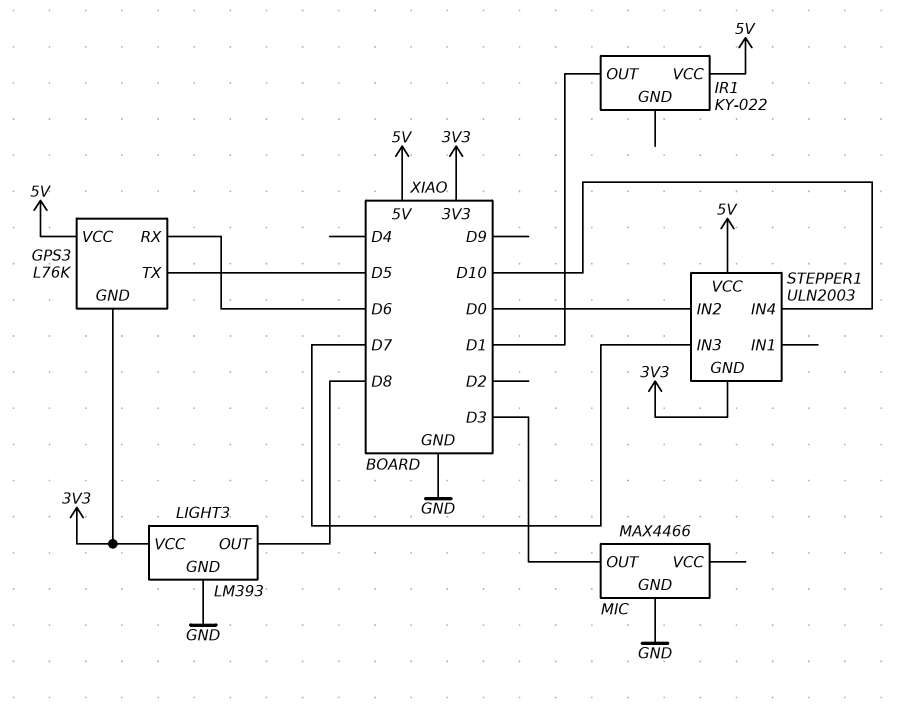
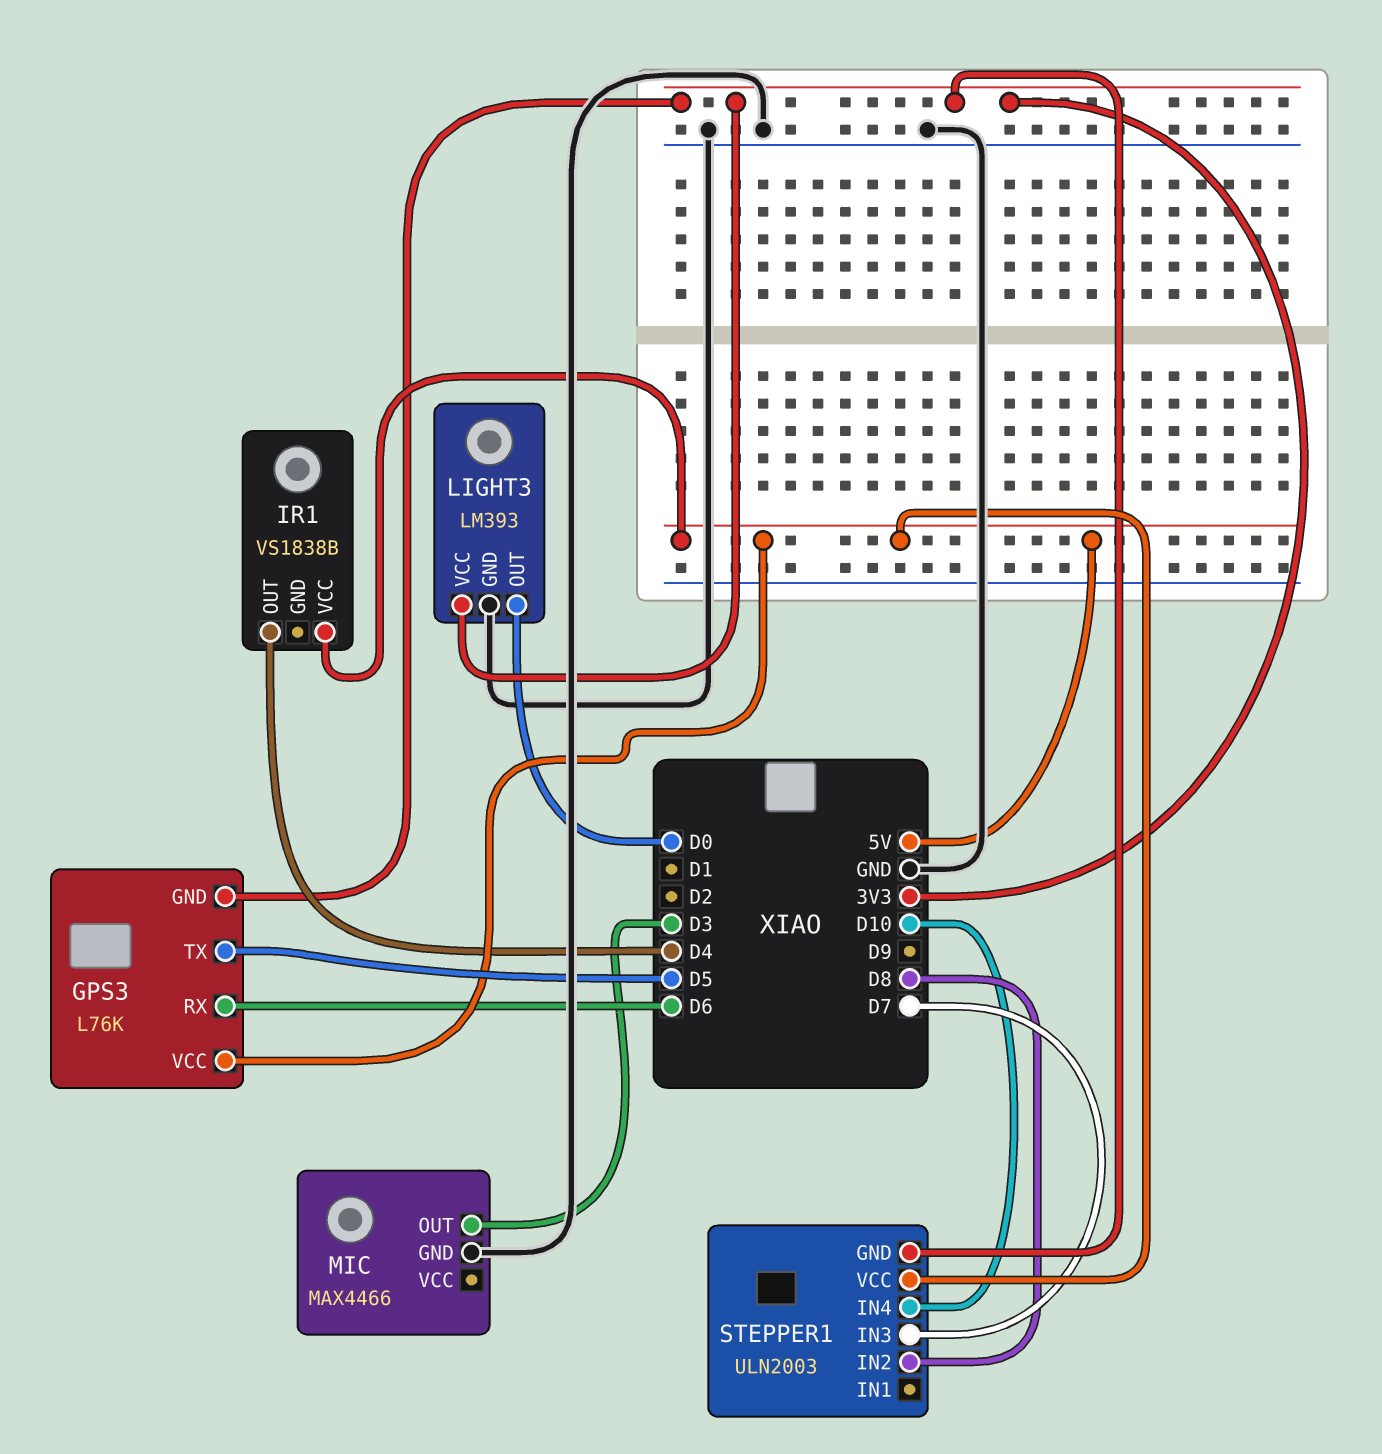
IR1: KY-022 -> VS1838B
IR1 pin OUT: D1 -> D4
LIGHT3 pin OUT: D8 -> D0
STEPPER1 pin IN2: D0 -> D8

